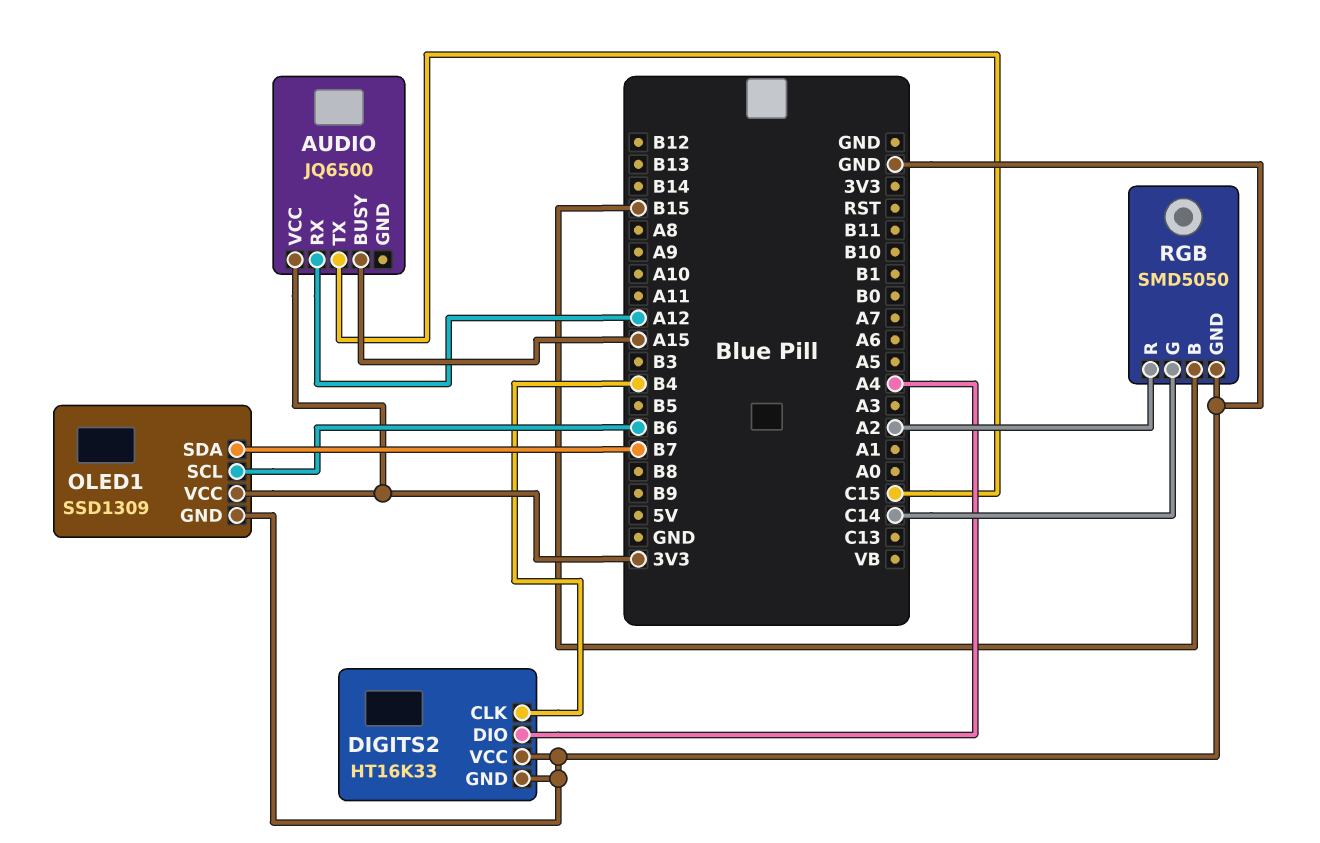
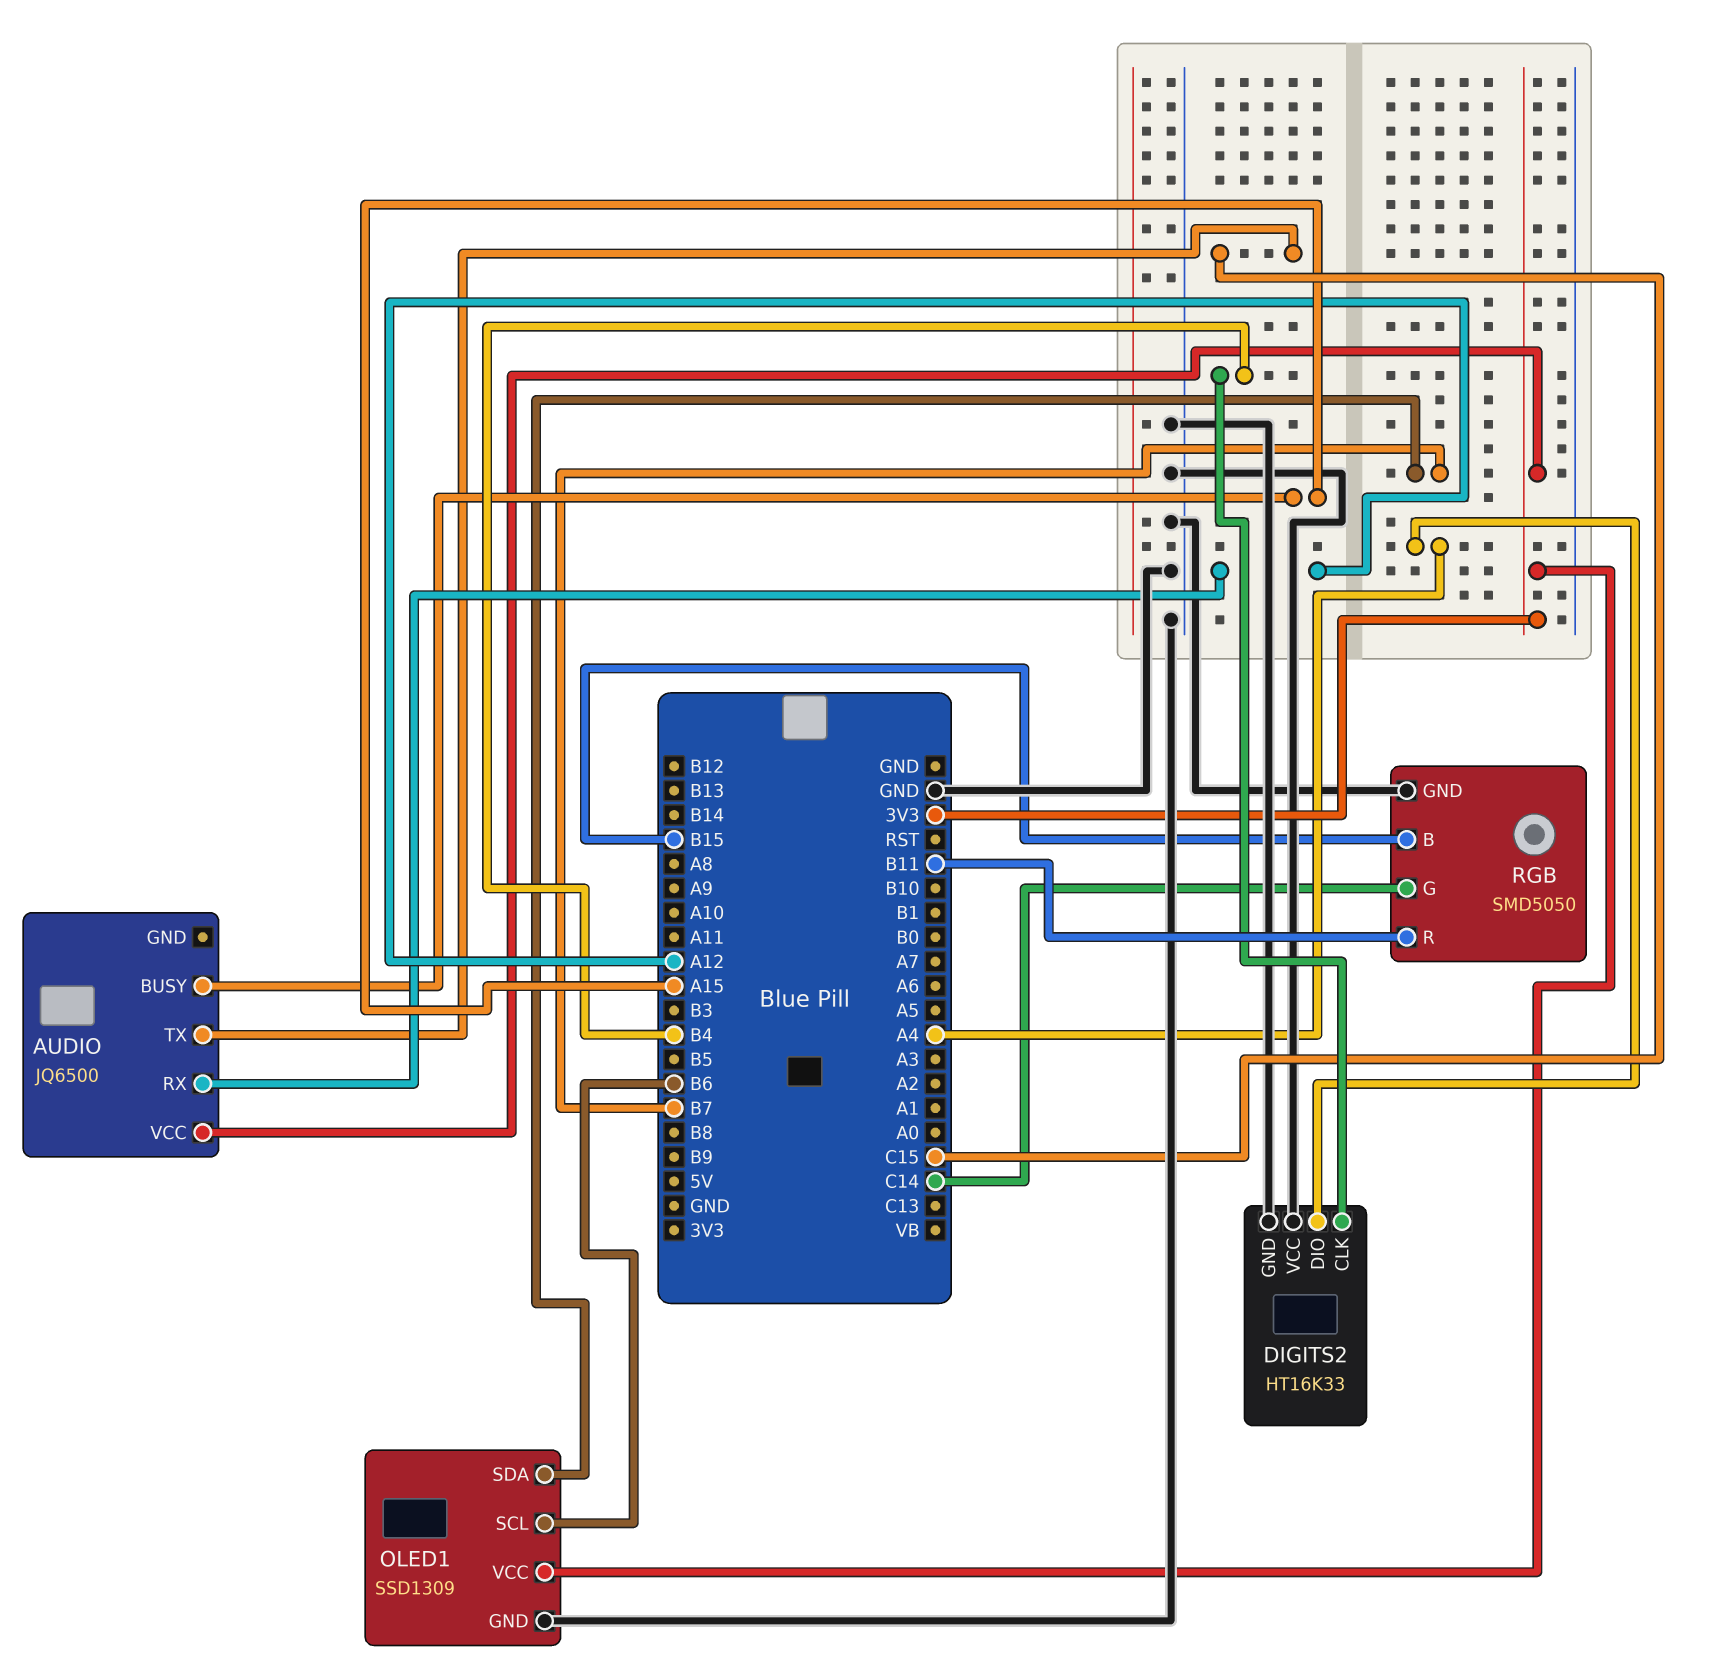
RGB pin R: A2 -> B11

